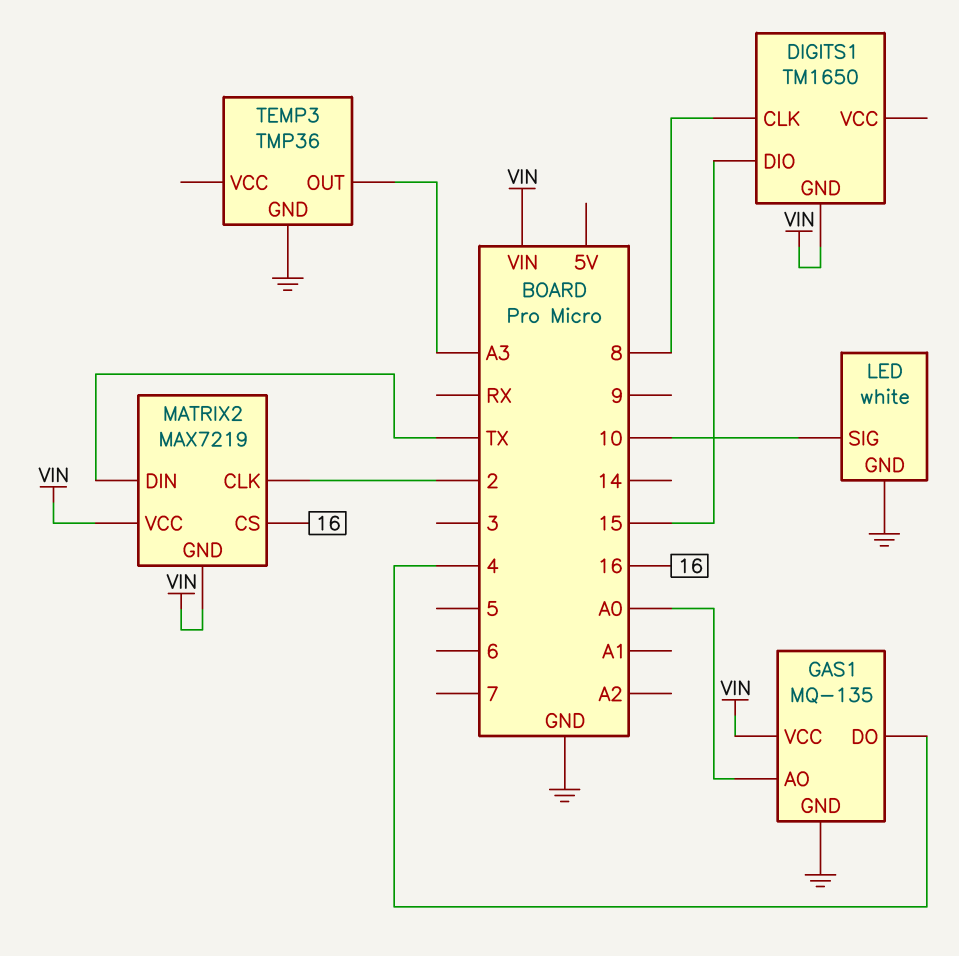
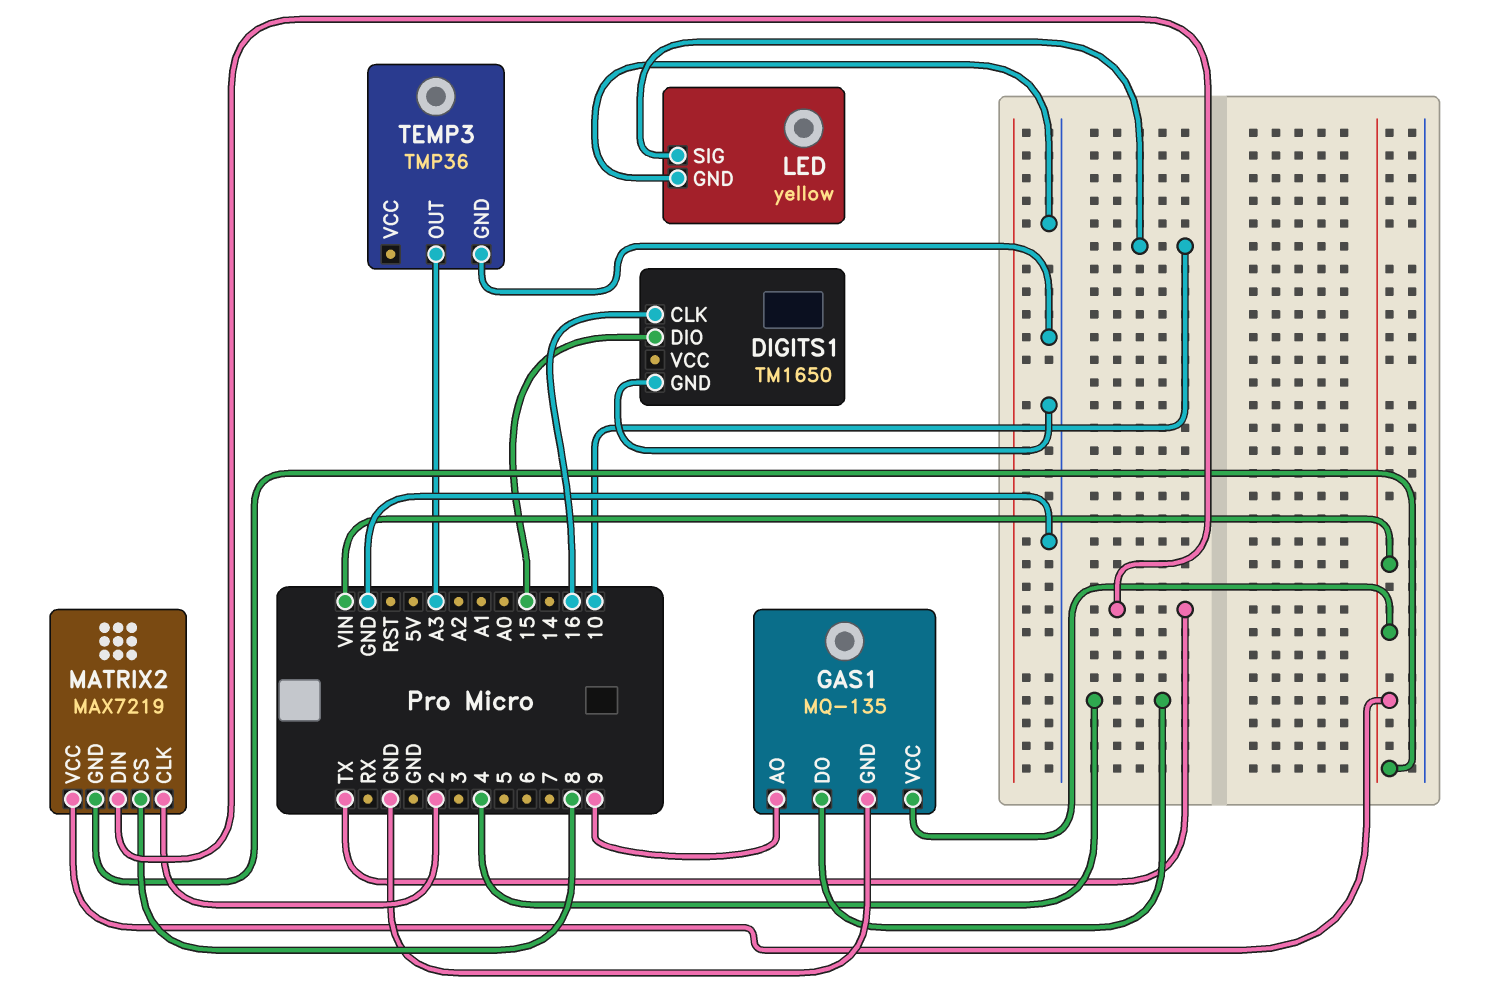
DIGITS1 pin CLK: 8 -> 16
DIGITS1 pin GND: VIN -> GND
GAS1 pin AO: A0 -> 9
LED: white -> yellow
MATRIX2 pin CS: 16 -> 8

